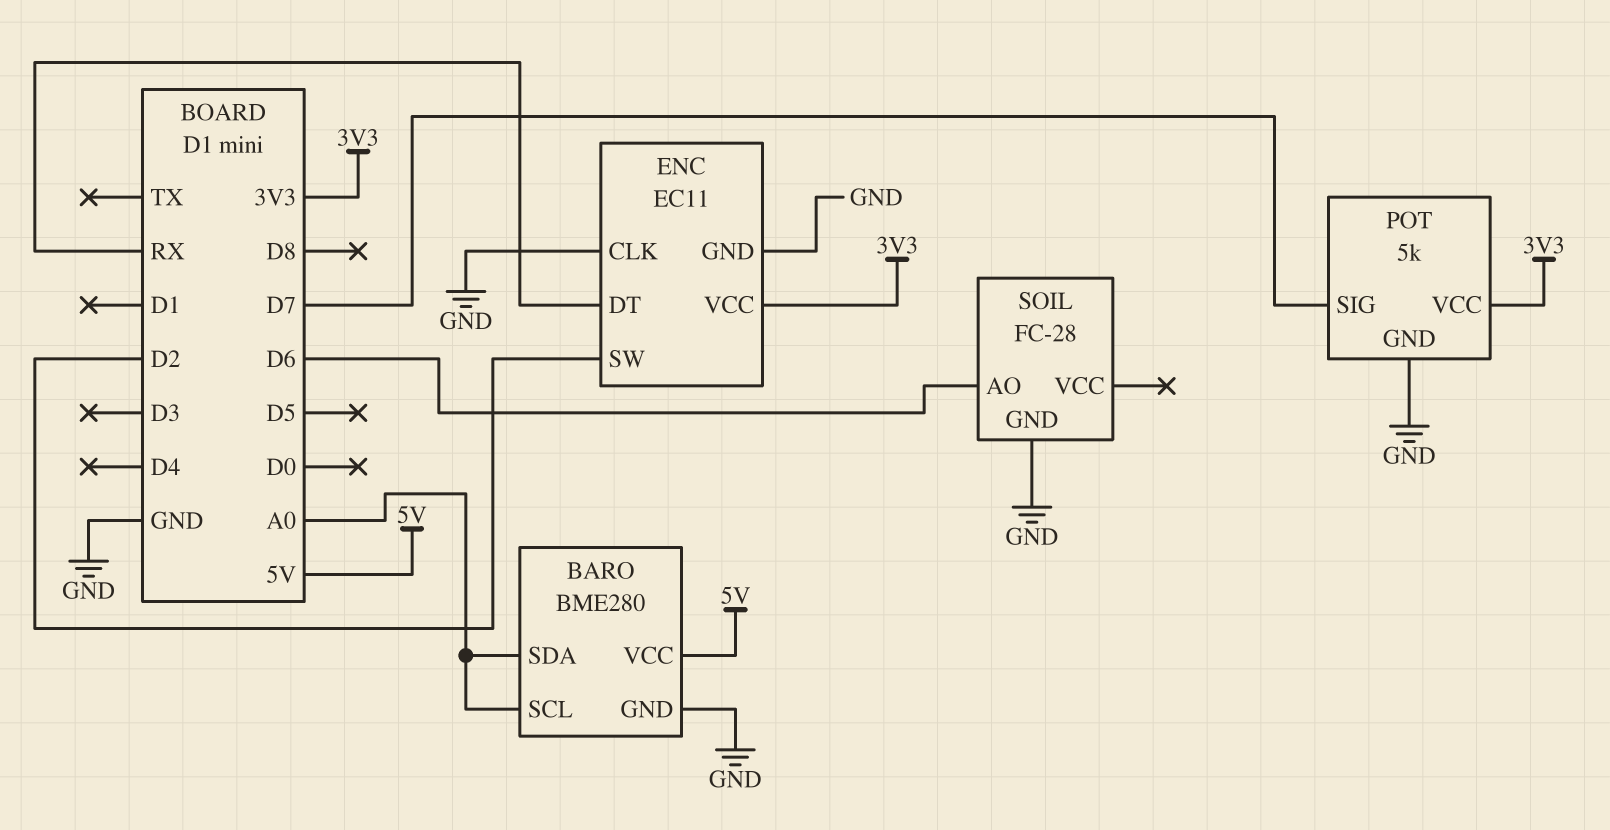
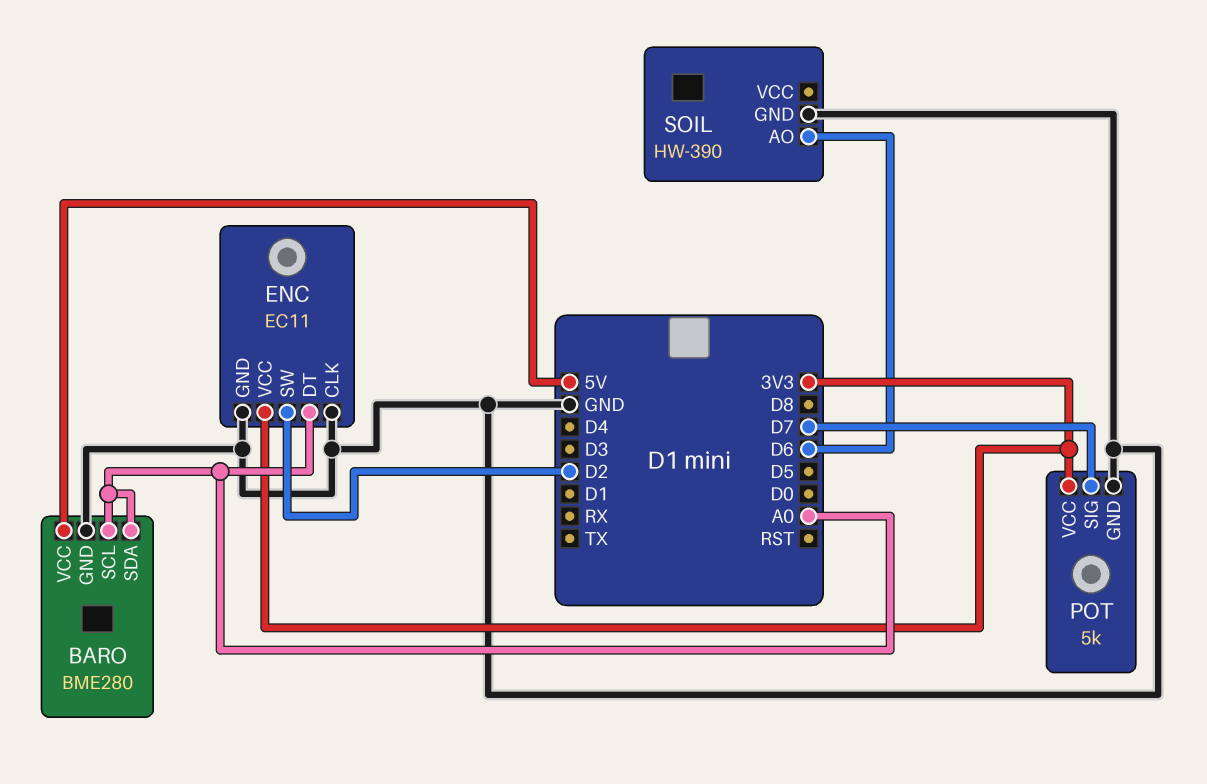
ENC pin DT: RX -> A0
SOIL: FC-28 -> HW-390

